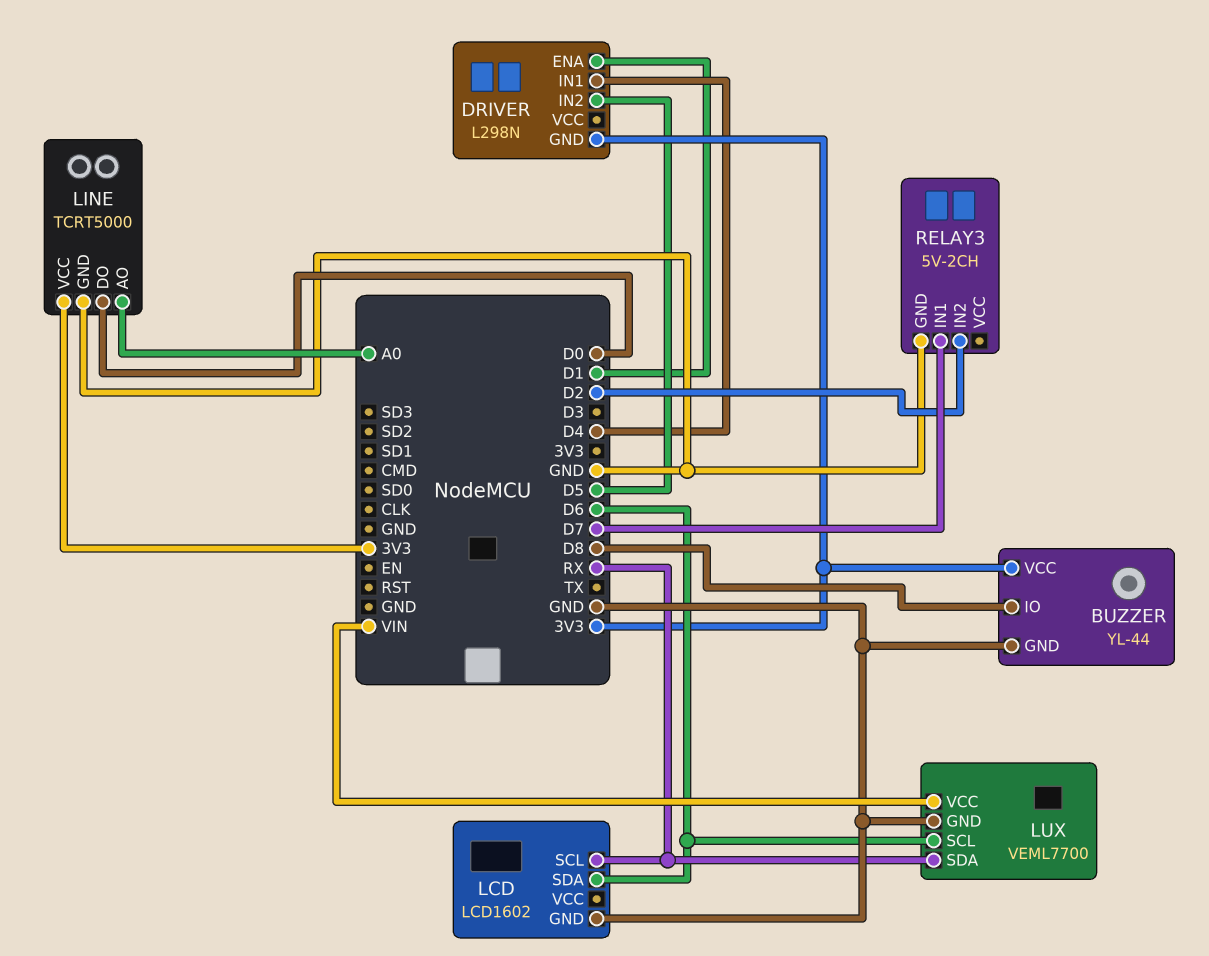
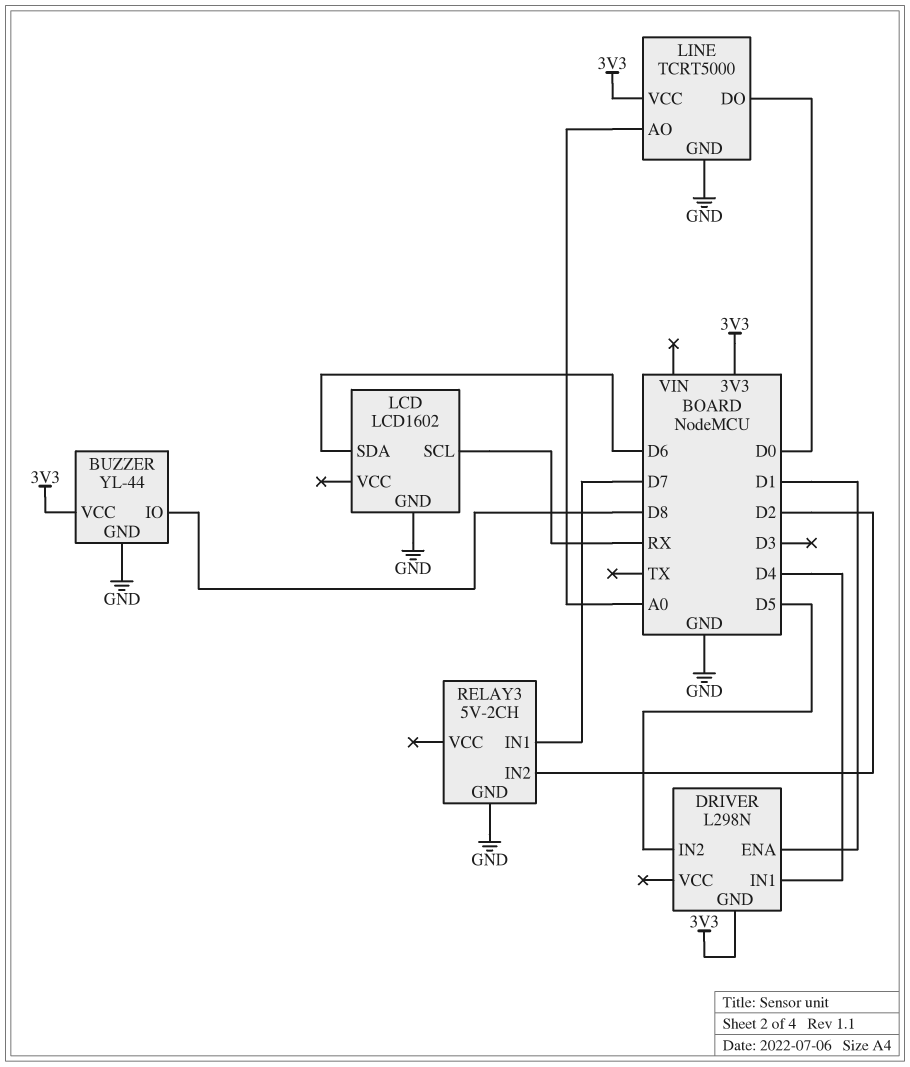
LUX: VEML7700 -> none
LUX pin GND: GND -> none
LUX pin SCL: D6 -> none
LUX pin SDA: RX -> none
LUX pin VCC: VIN -> none

